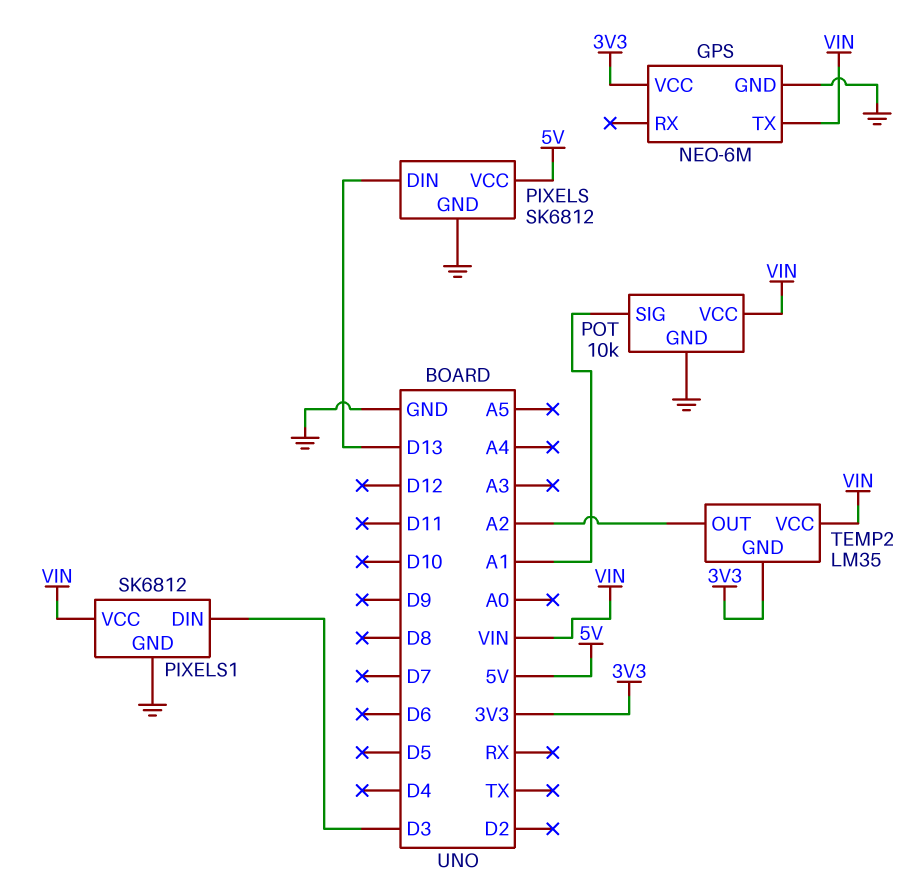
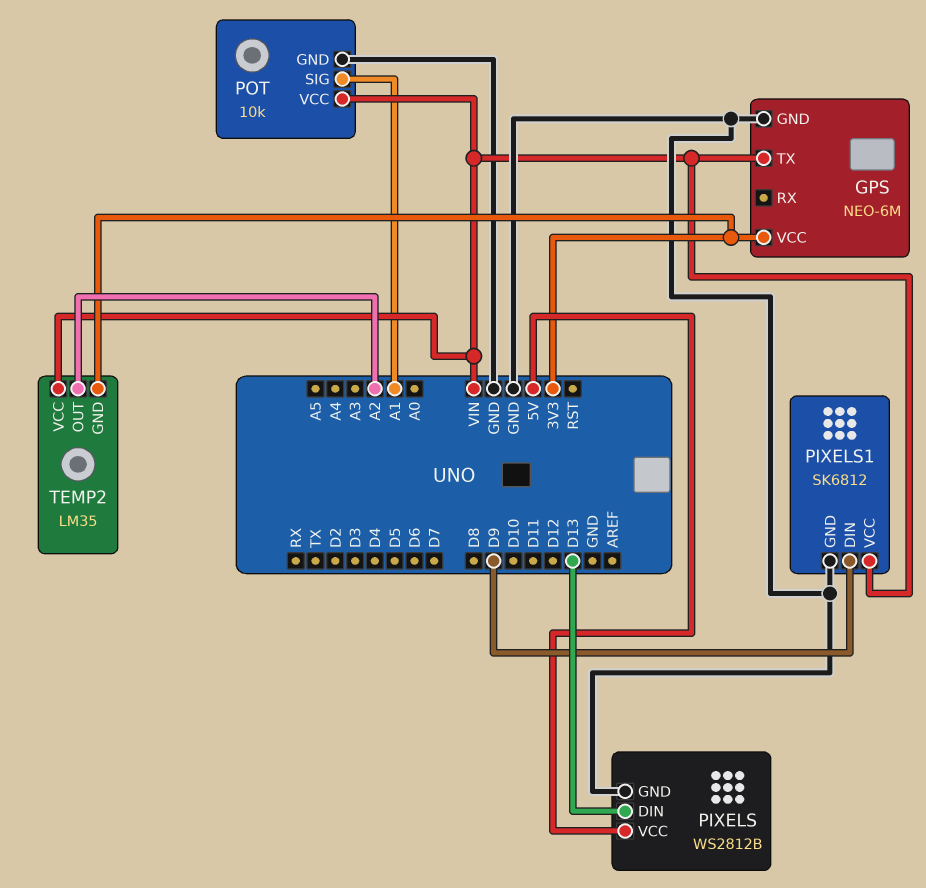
PIXELS: SK6812 -> WS2812B
PIXELS1 pin DIN: D3 -> D9

